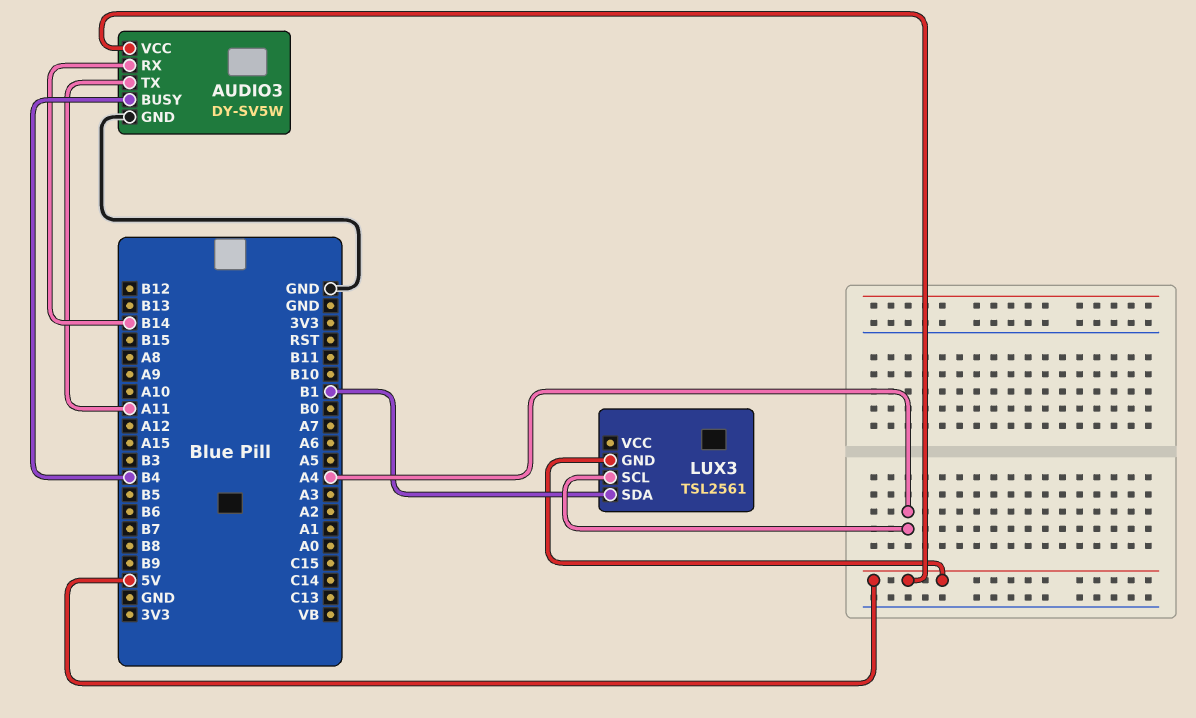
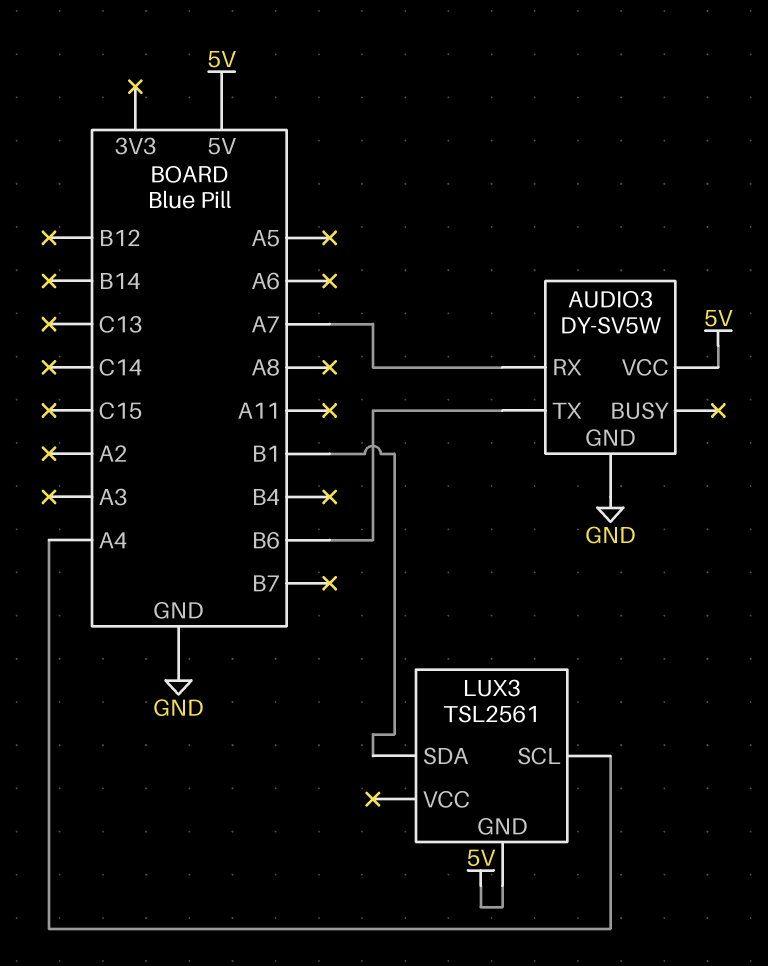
AUDIO3 pin BUSY: B4 -> none
AUDIO3 pin RX: B14 -> A7
AUDIO3 pin TX: A11 -> B6

